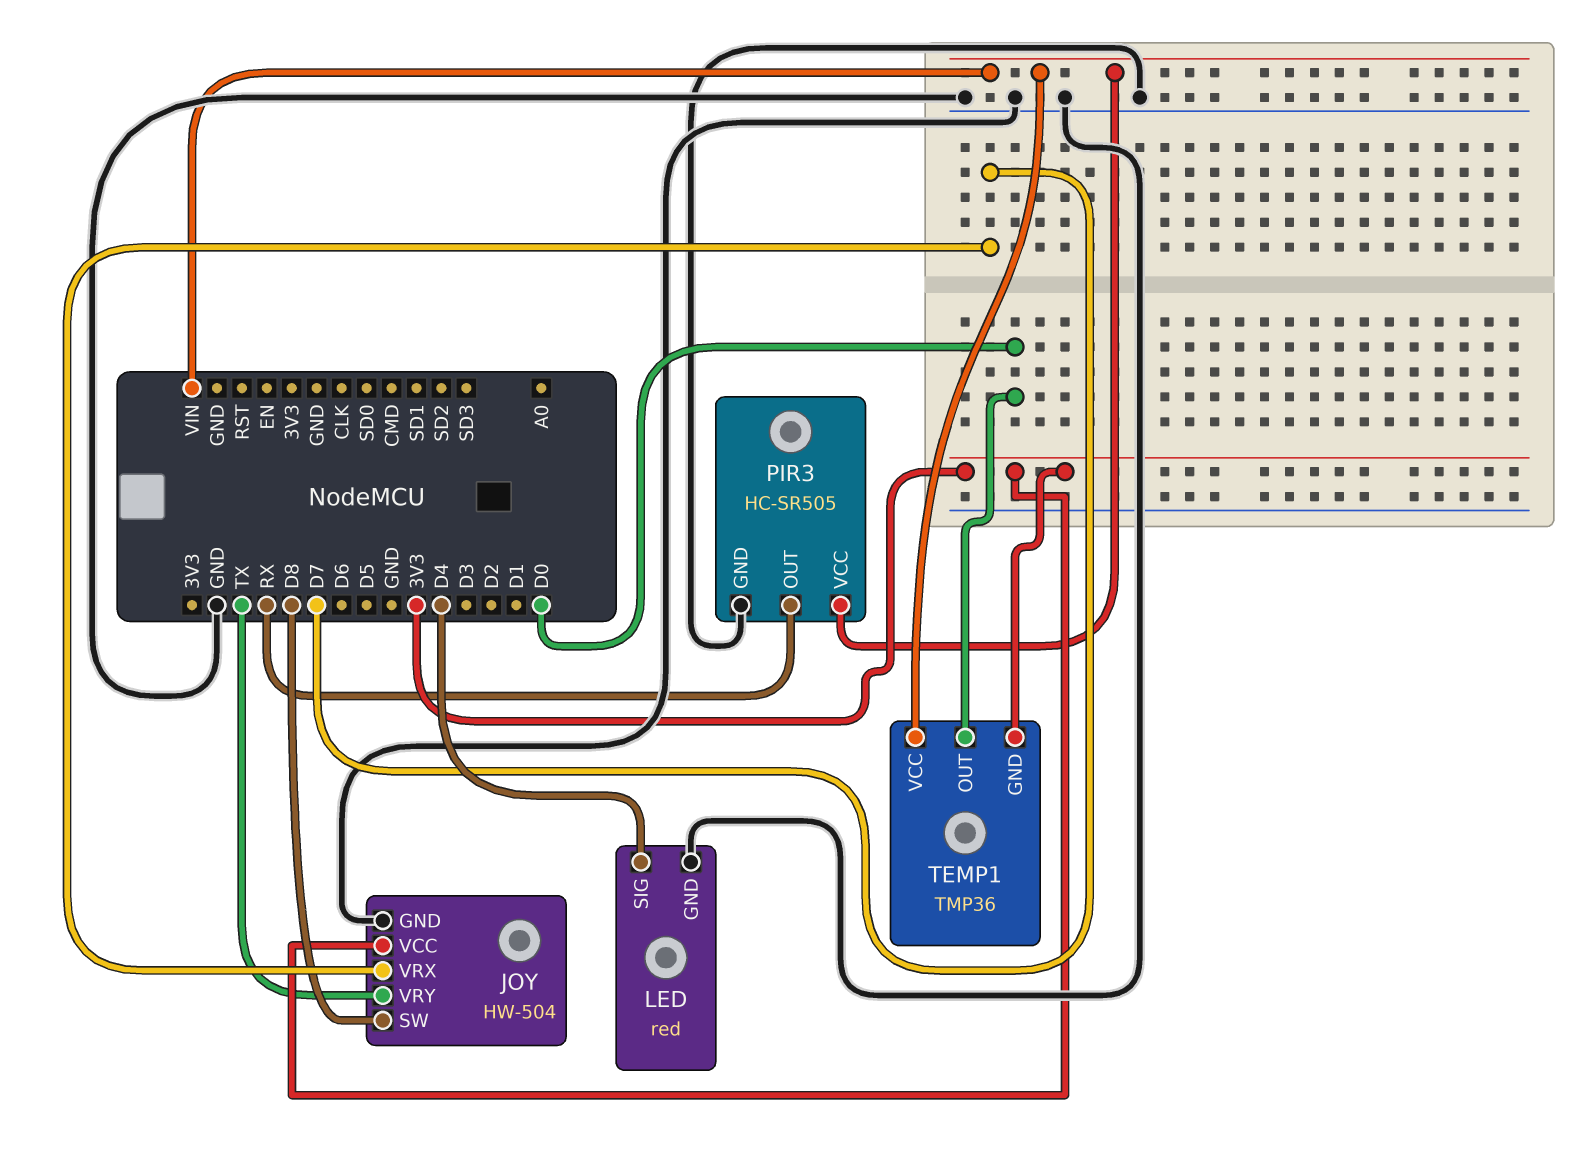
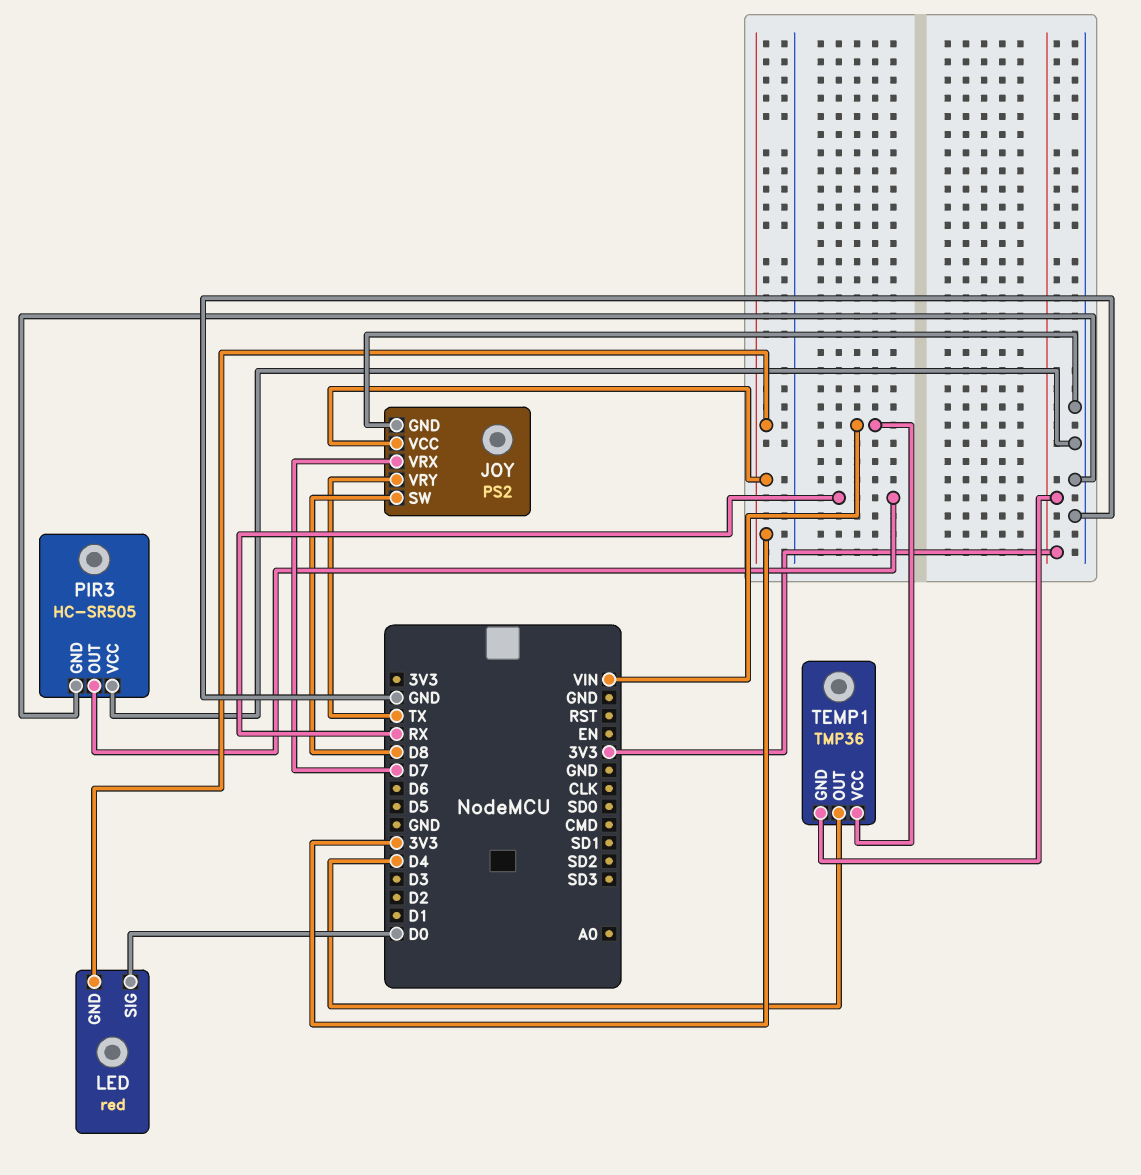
JOY: HW-504 -> PS2
LED pin GND: GND -> 3V3
LED pin SIG: D4 -> D0
PIR3 pin VCC: VIN -> GND
TEMP1 pin OUT: D0 -> D4

